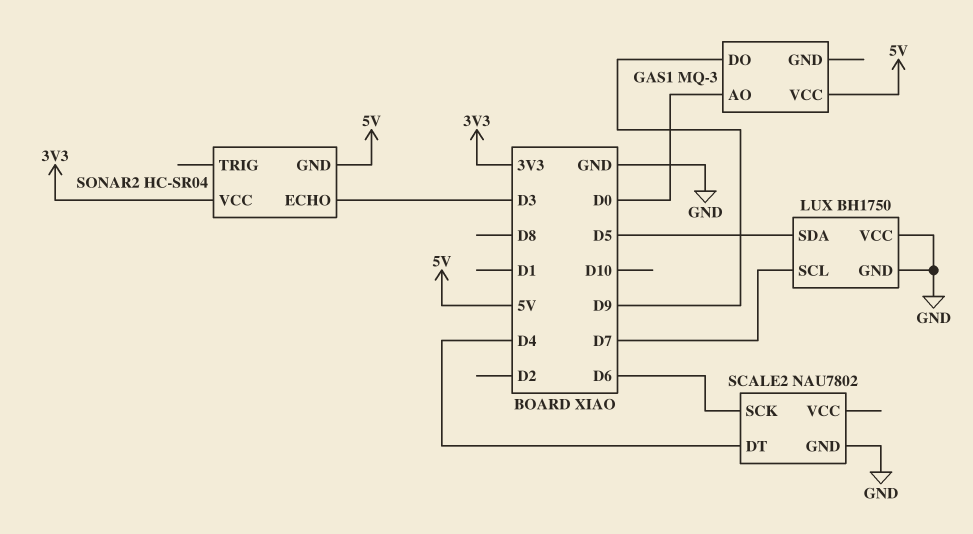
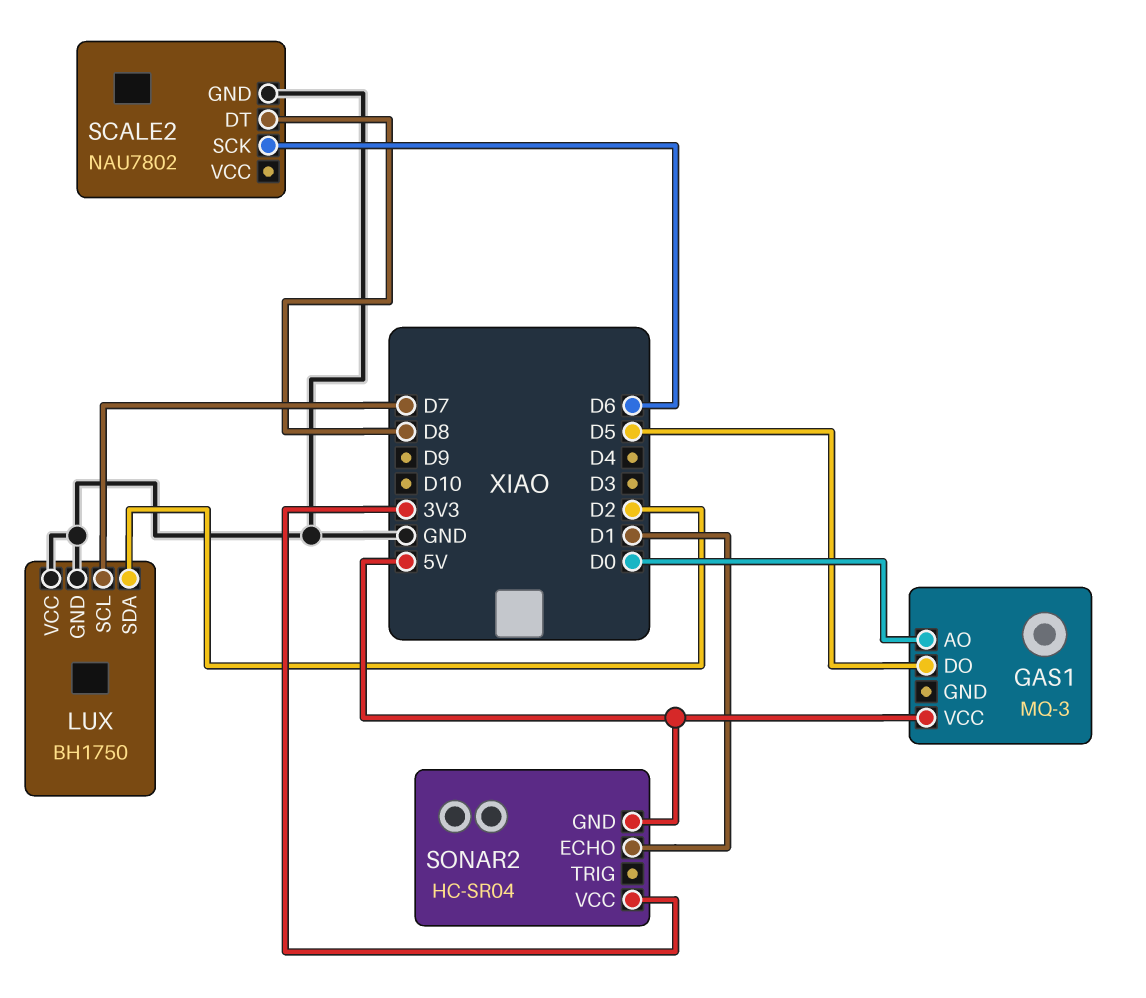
GAS1 pin DO: D9 -> D5
LUX pin SDA: D5 -> D2
SCALE2 pin DT: D4 -> D8
SONAR2 pin ECHO: D3 -> D1

